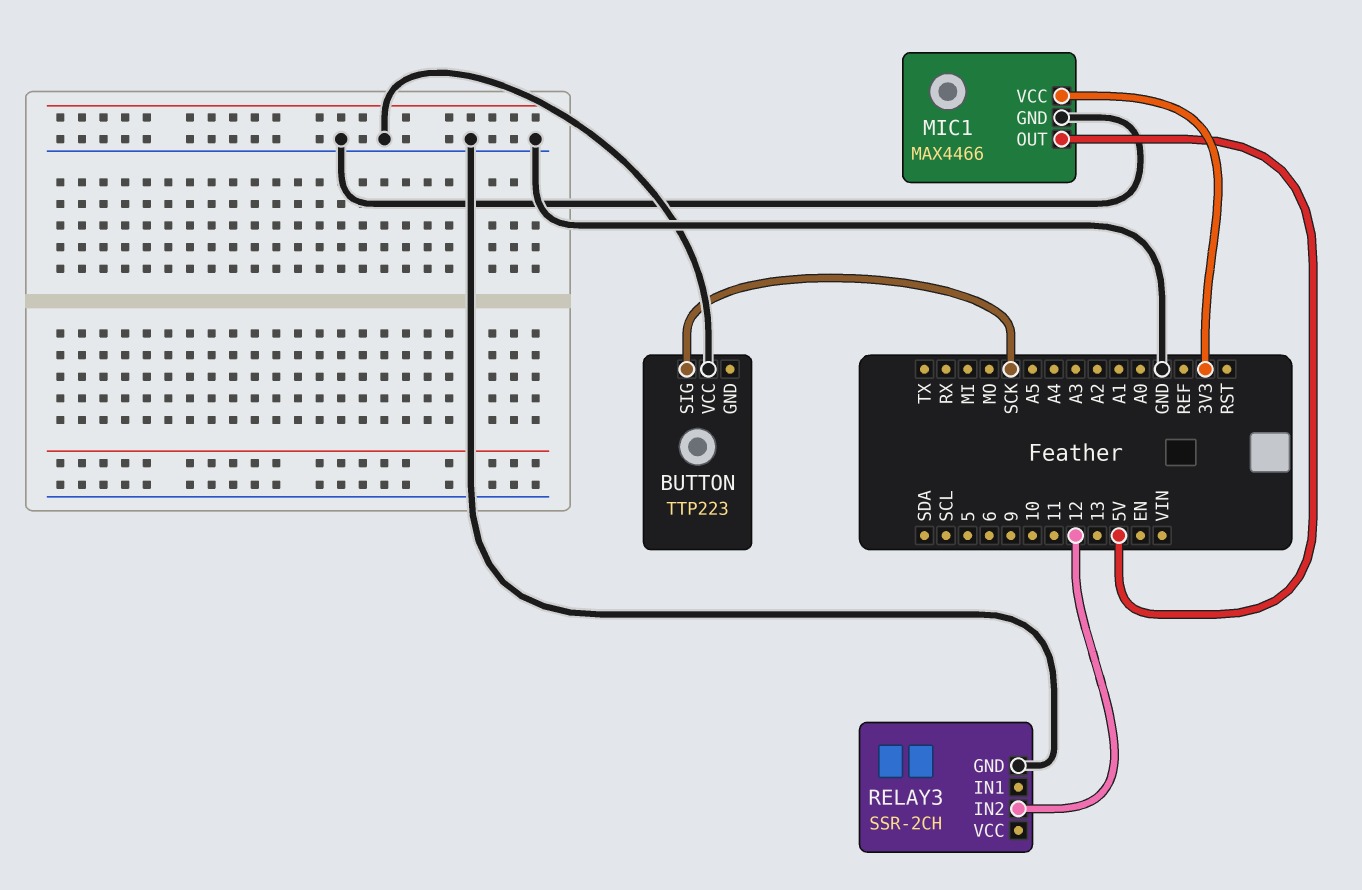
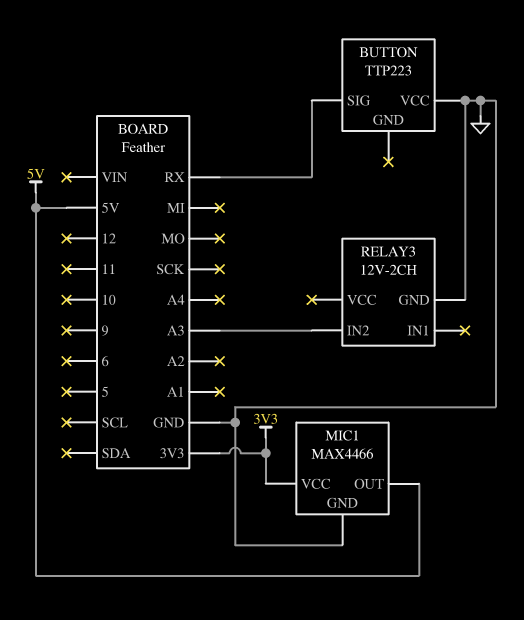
BUTTON pin SIG: SCK -> RX
RELAY3: SSR-2CH -> 12V-2CH
RELAY3 pin IN2: 12 -> A3

